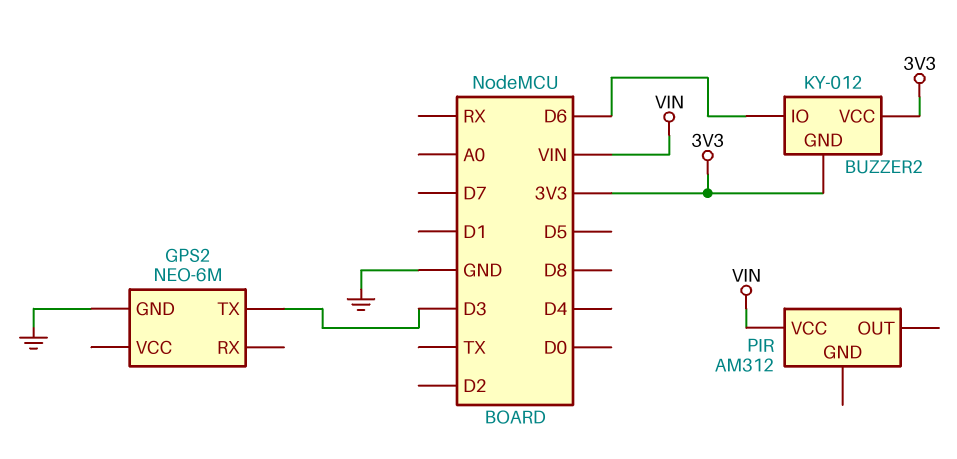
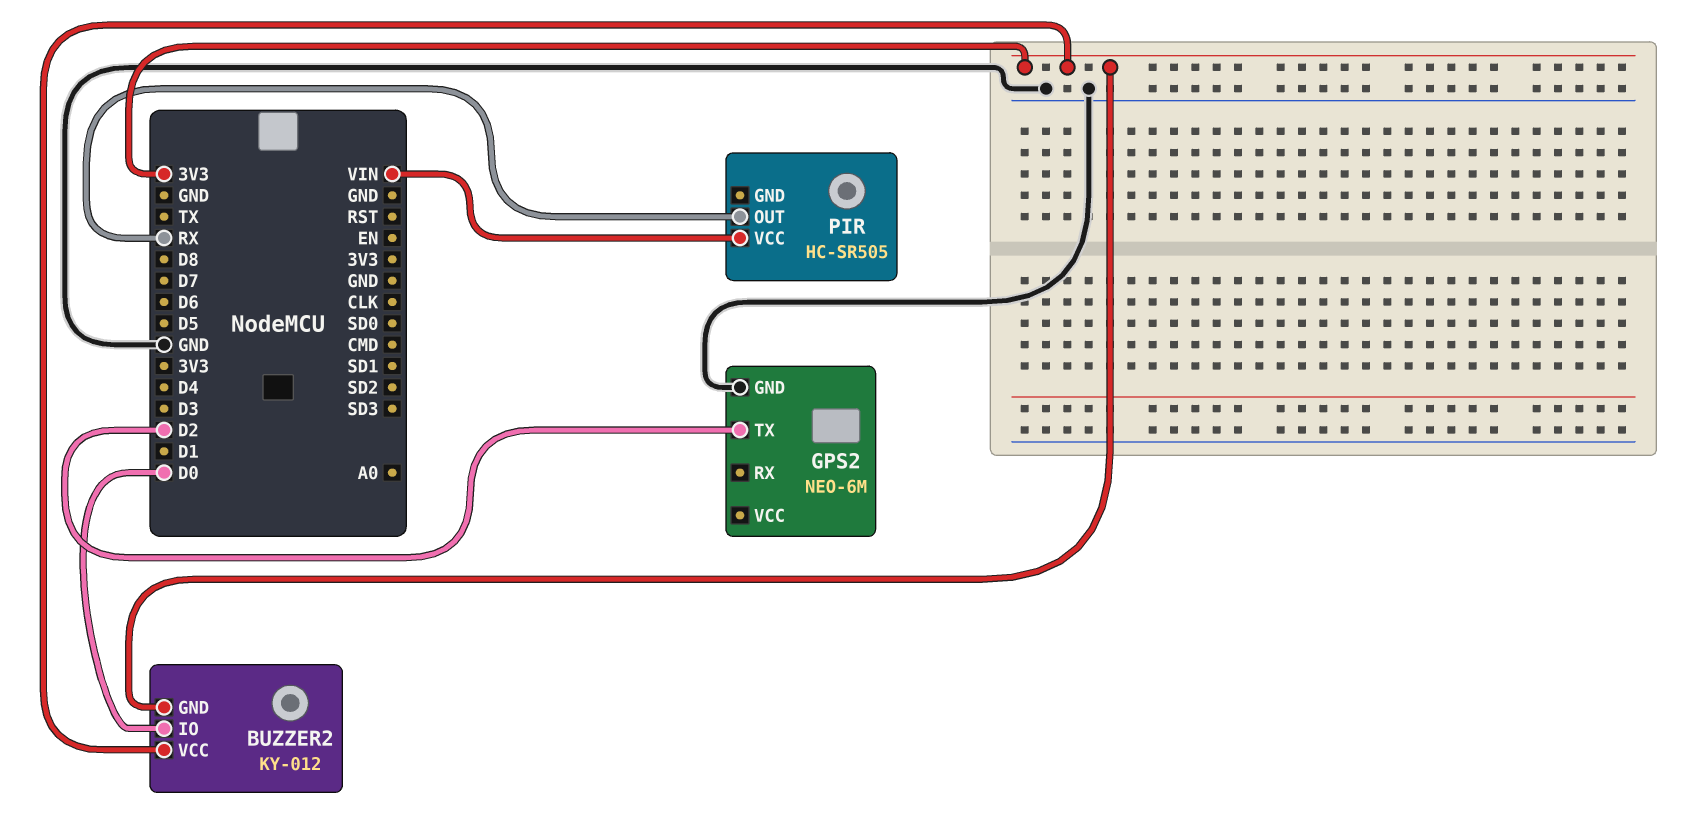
BUZZER2 pin IO: D6 -> D0
GPS2 pin TX: D3 -> D2
PIR: AM312 -> HC-SR505
PIR pin OUT: none -> RX

